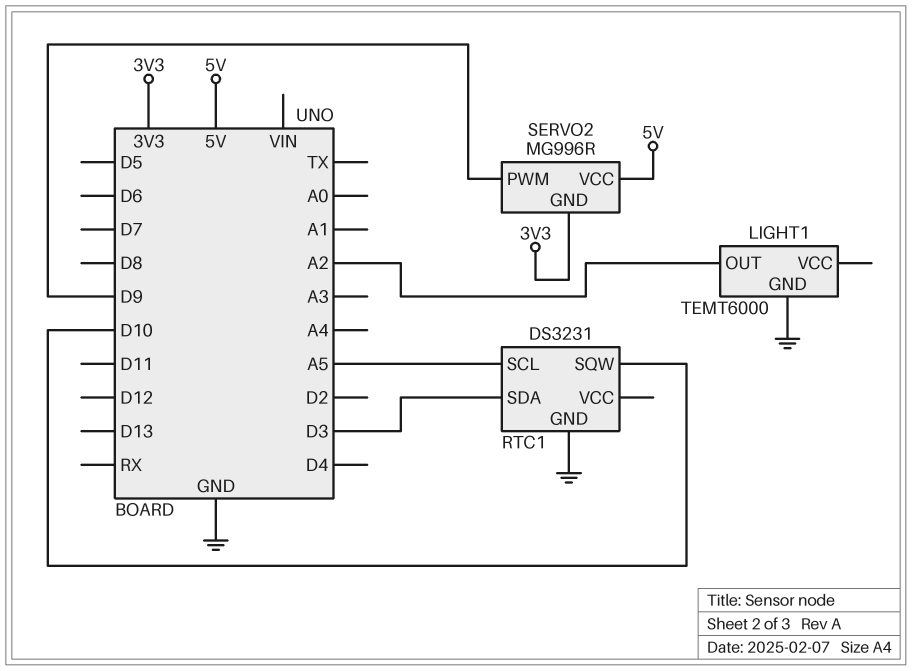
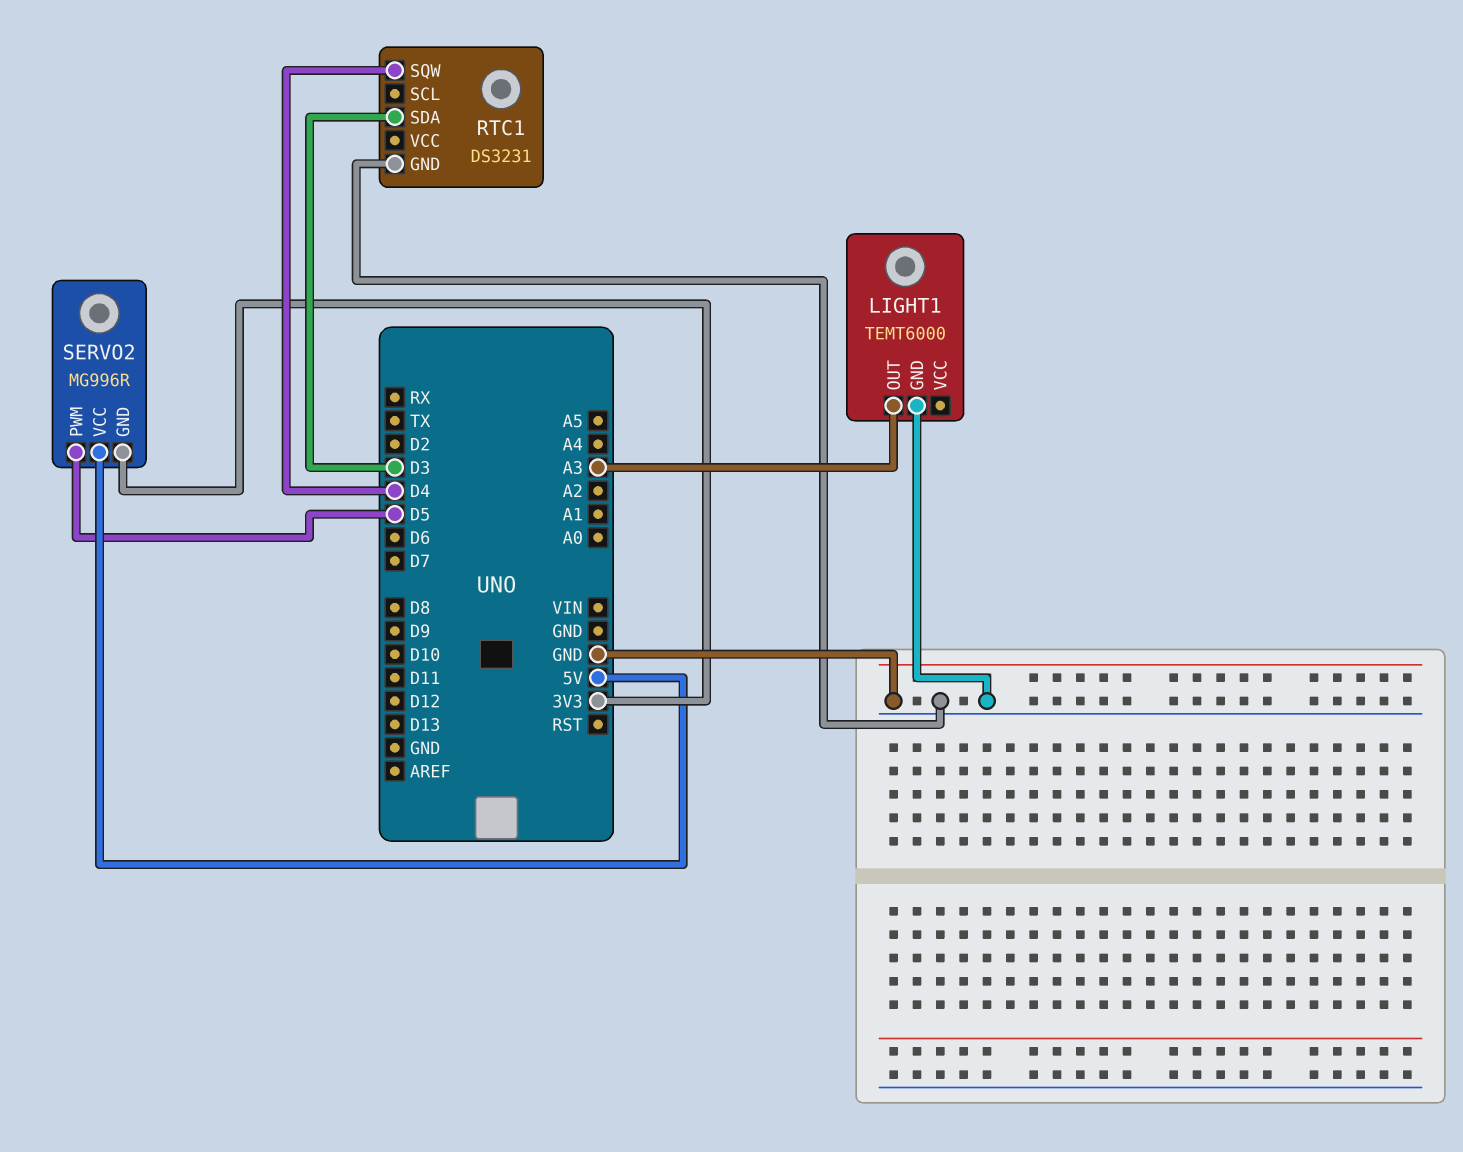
LIGHT1 pin OUT: A2 -> A3
RTC1 pin SCL: A5 -> none
RTC1 pin SQW: D10 -> D4
SERVO2 pin PWM: D9 -> D5

